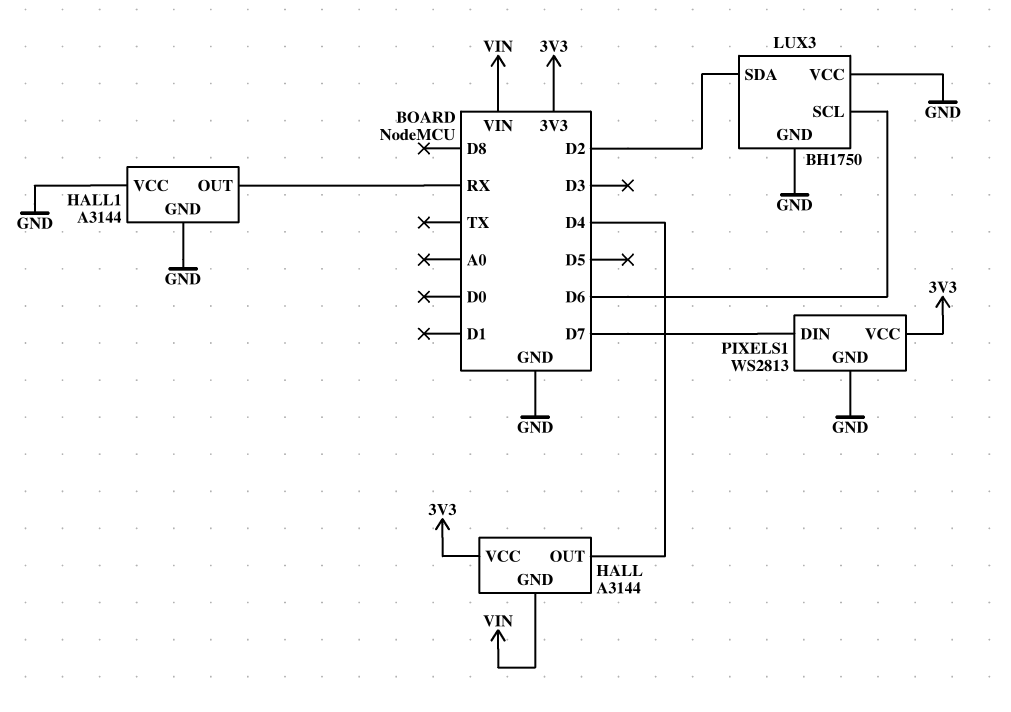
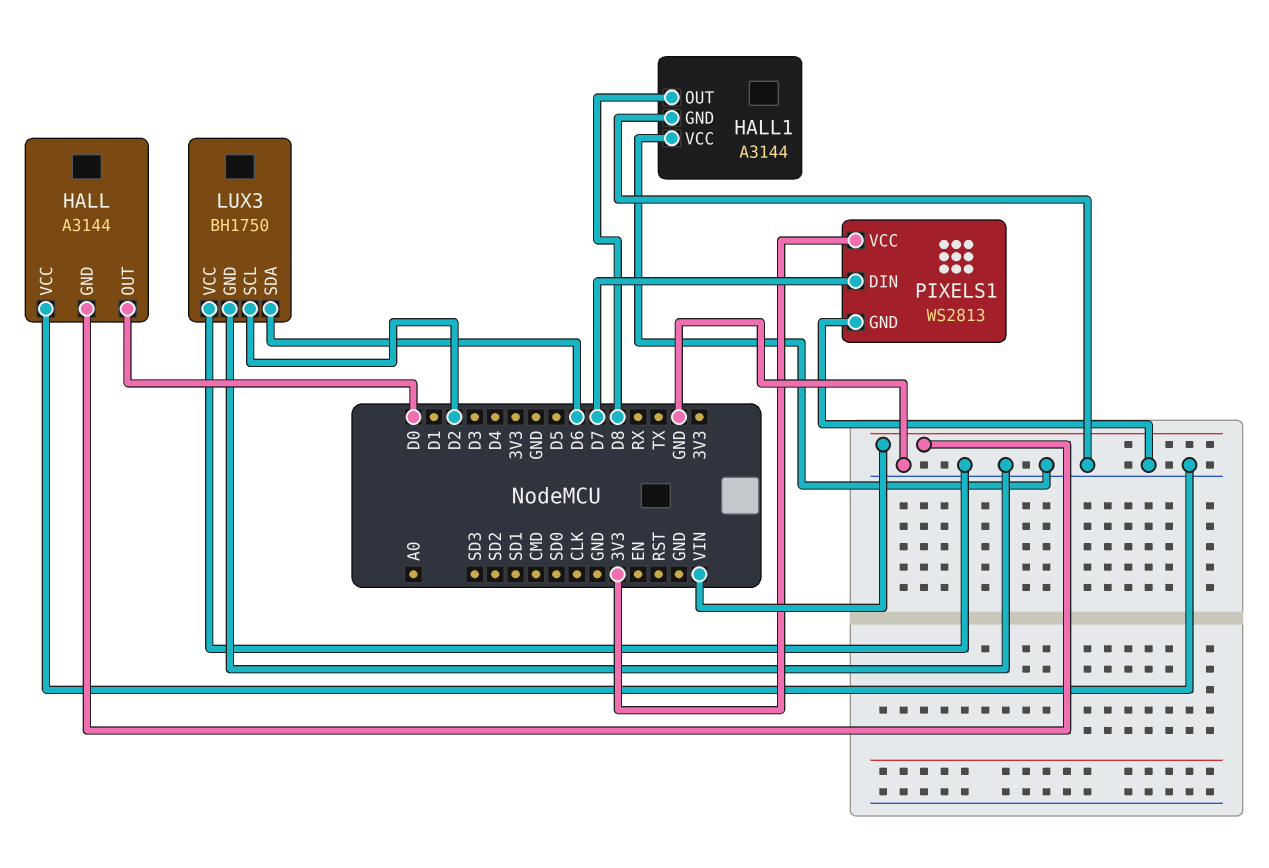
HALL pin OUT: D4 -> D0
HALL pin VCC: 3V3 -> GND
HALL1 pin OUT: RX -> D8
LUX3 pin SCL: D6 -> D2
LUX3 pin SDA: D2 -> D6

